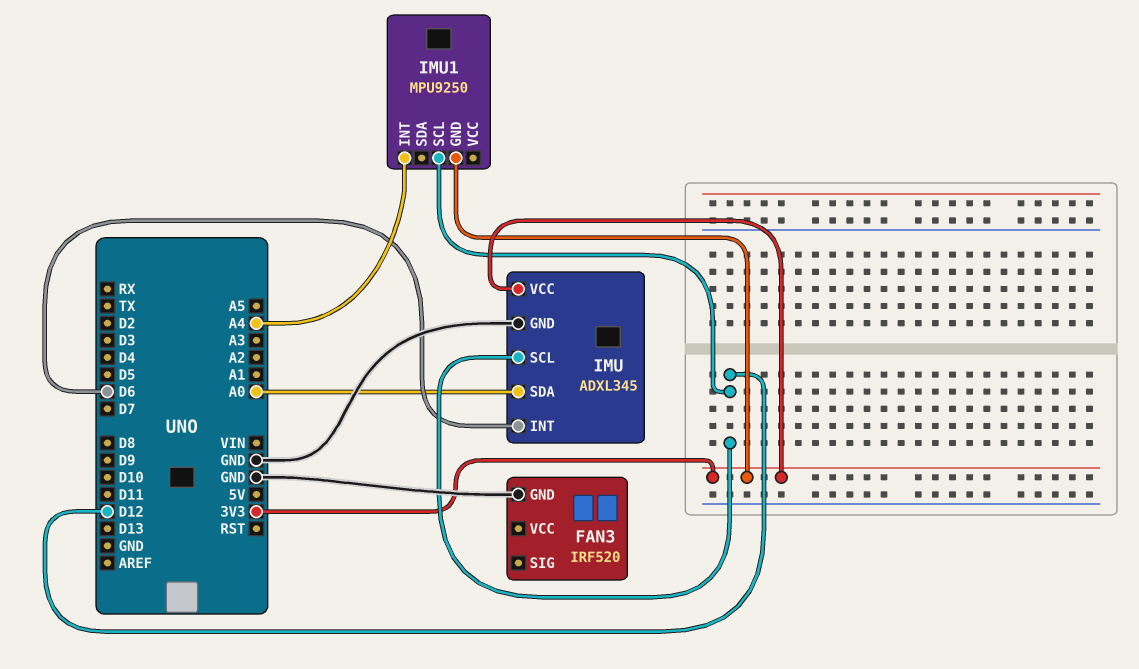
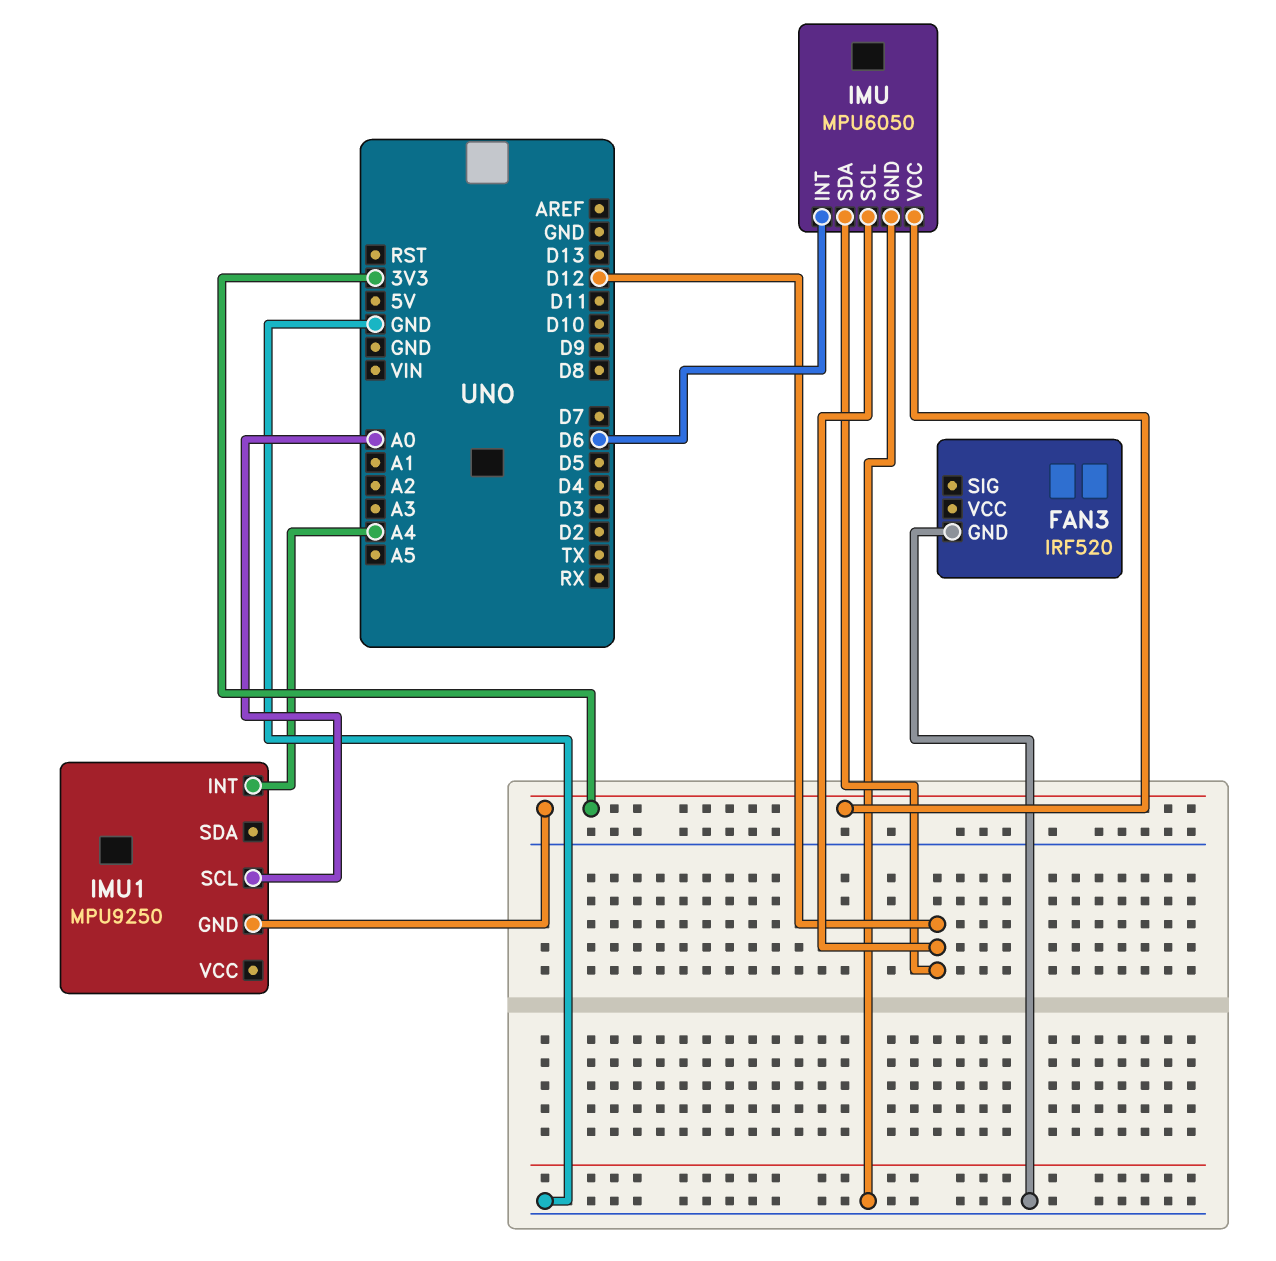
IMU: ADXL345 -> MPU6050
IMU pin SDA: A0 -> D12
IMU1 pin SCL: D12 -> A0

